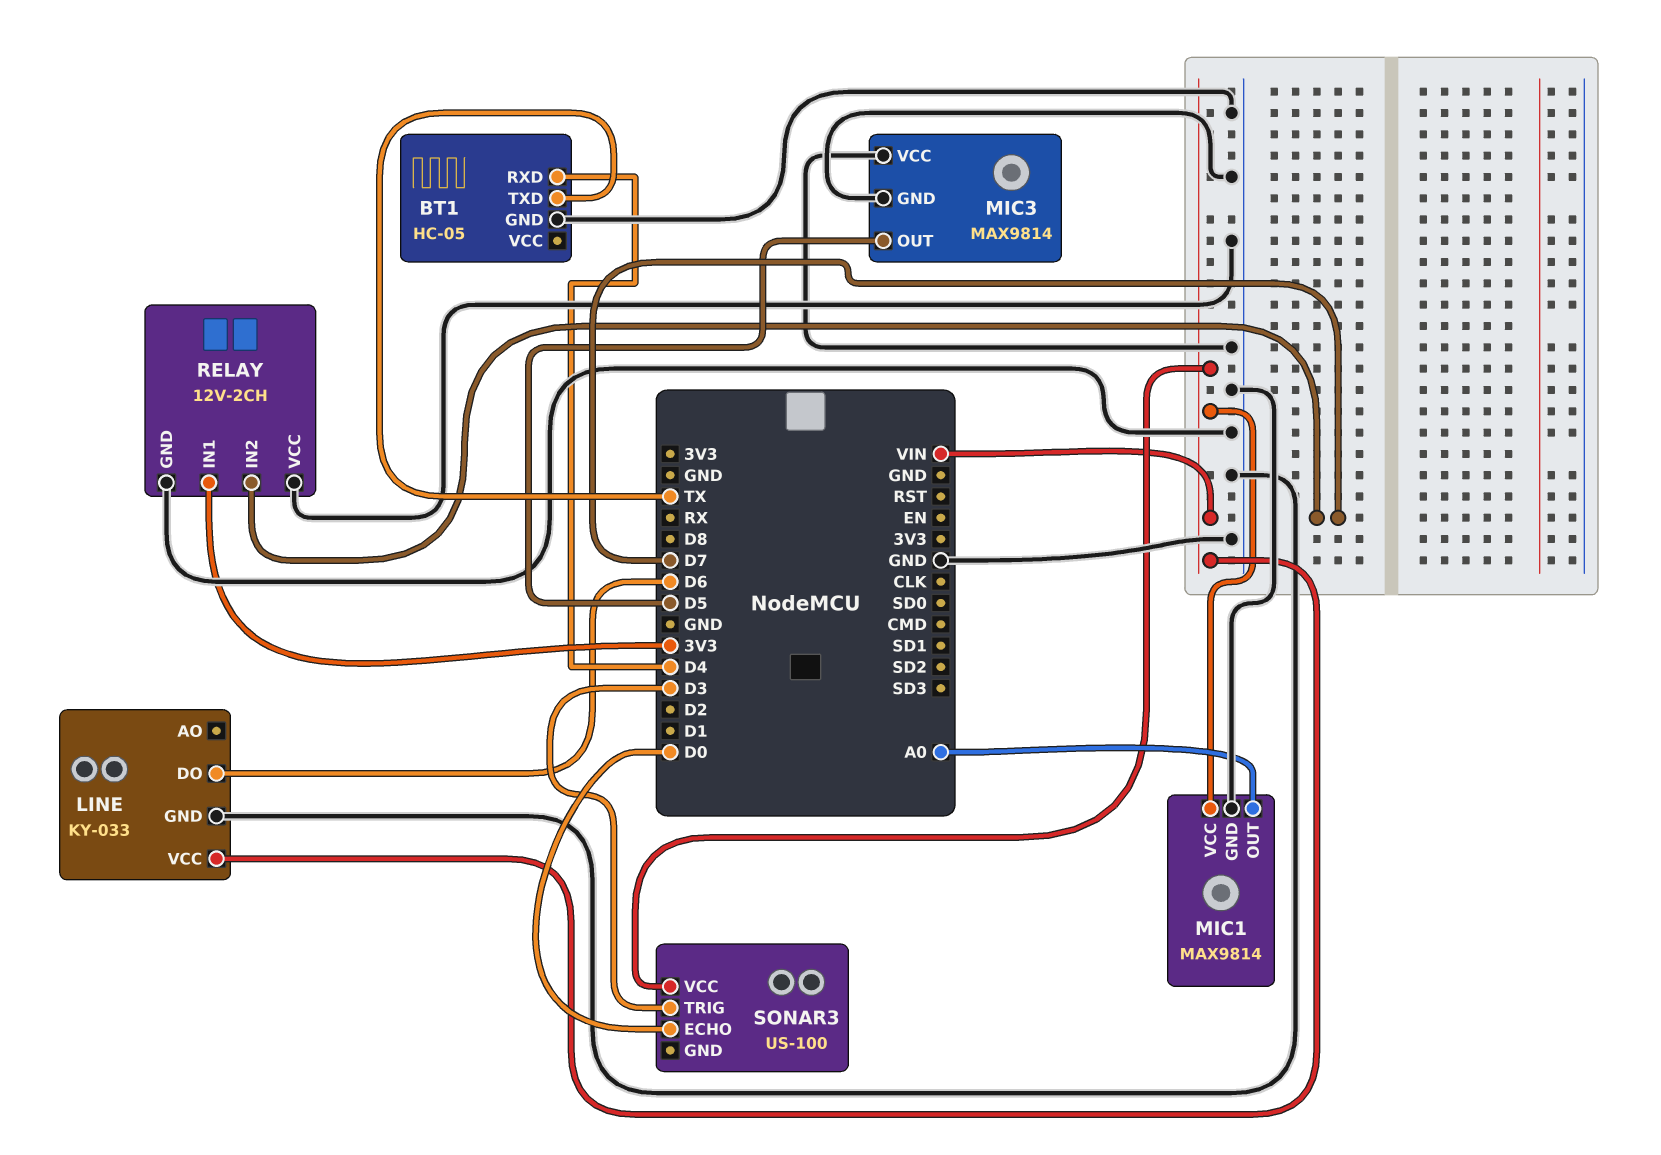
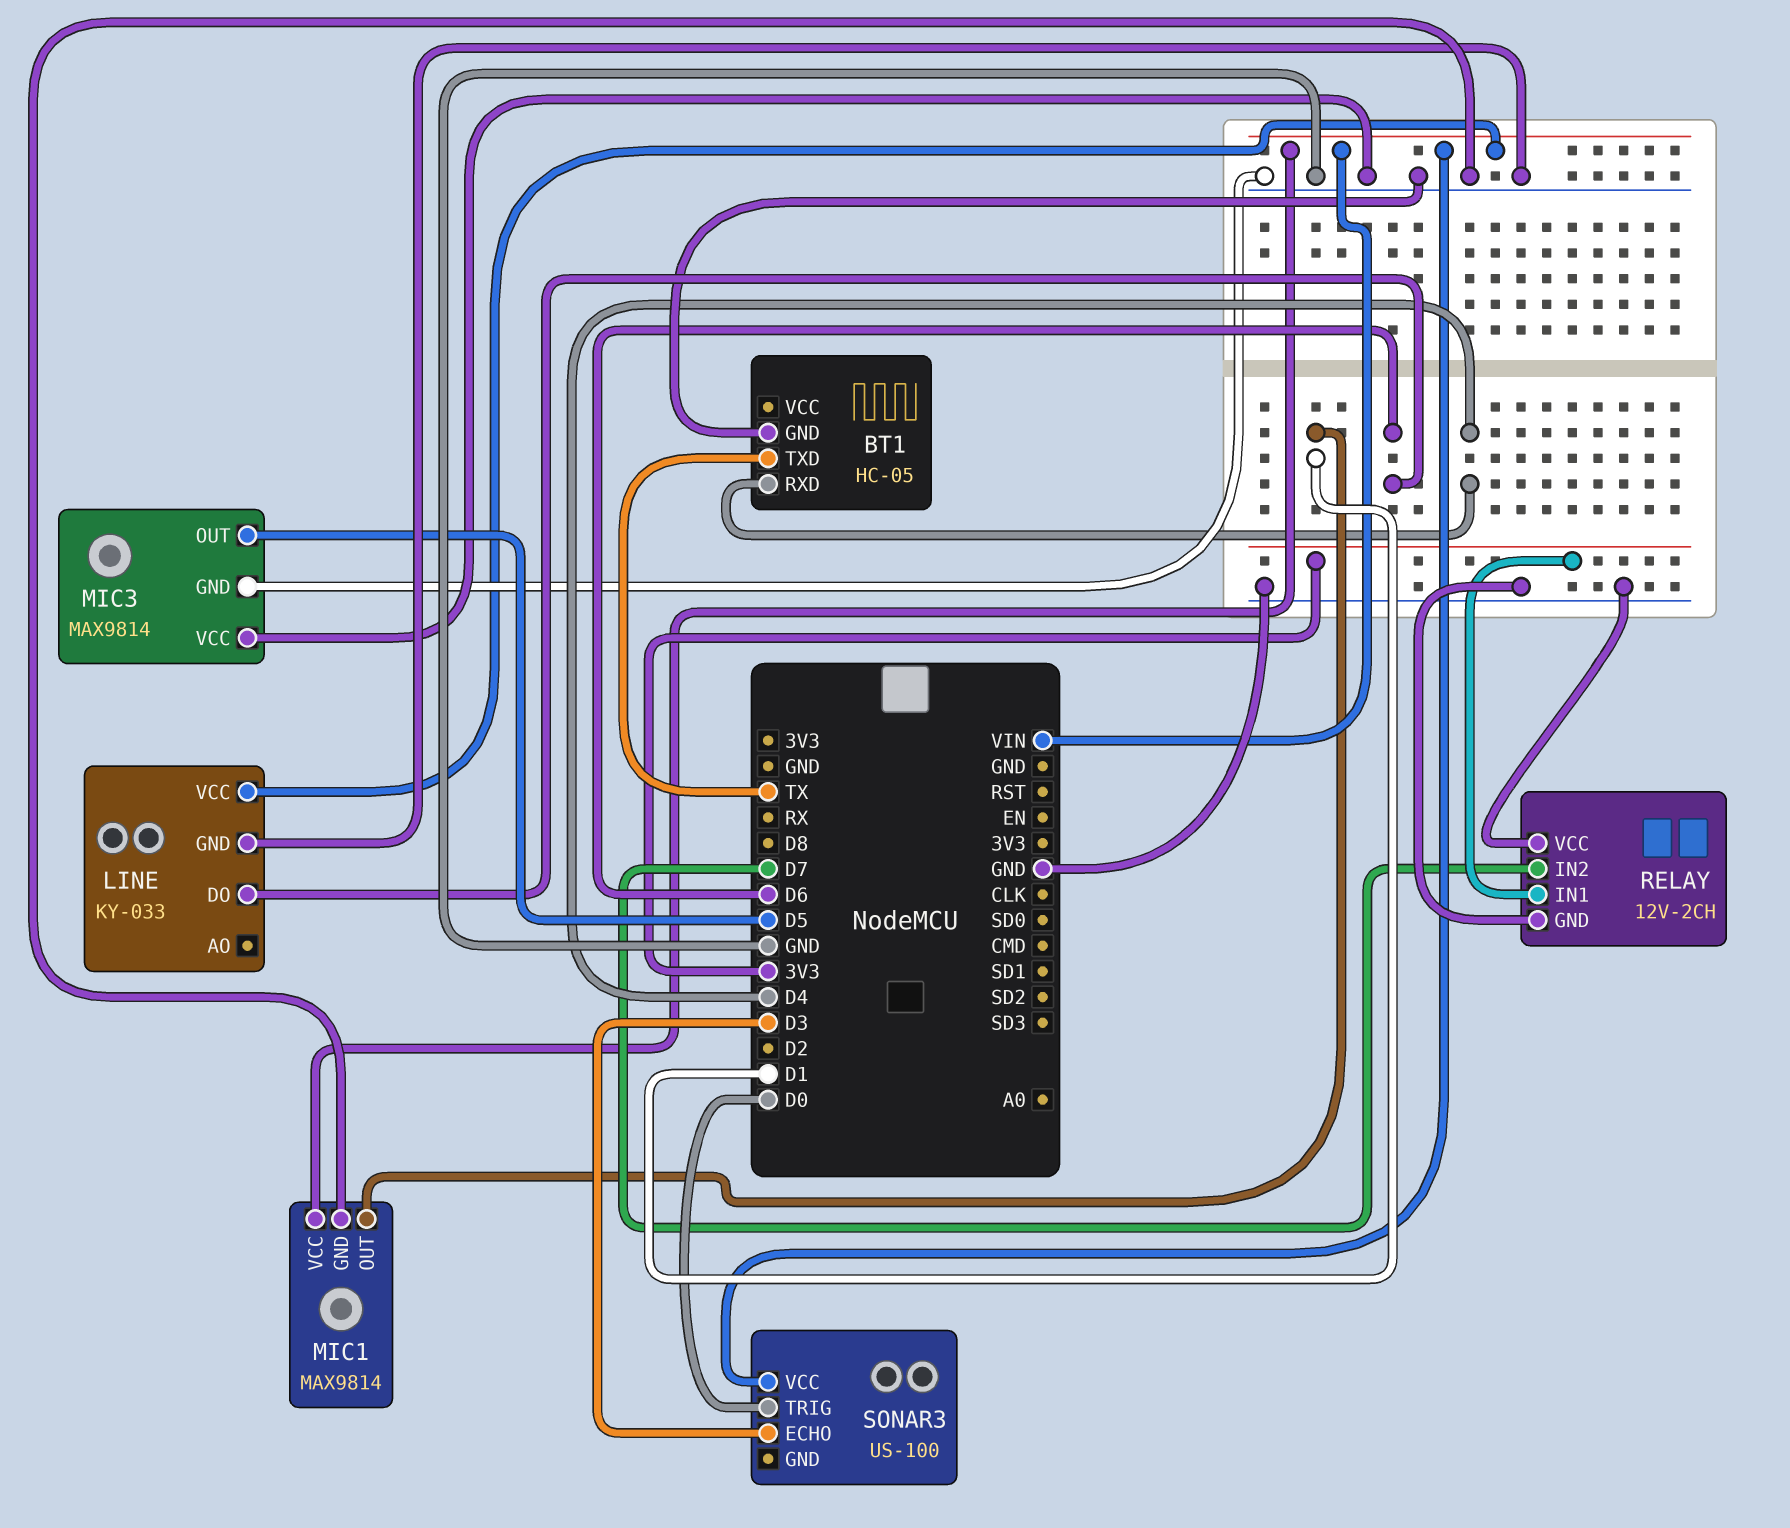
MIC1 pin OUT: A0 -> D1
SONAR3 pin ECHO: D0 -> D3
SONAR3 pin TRIG: D3 -> D0

